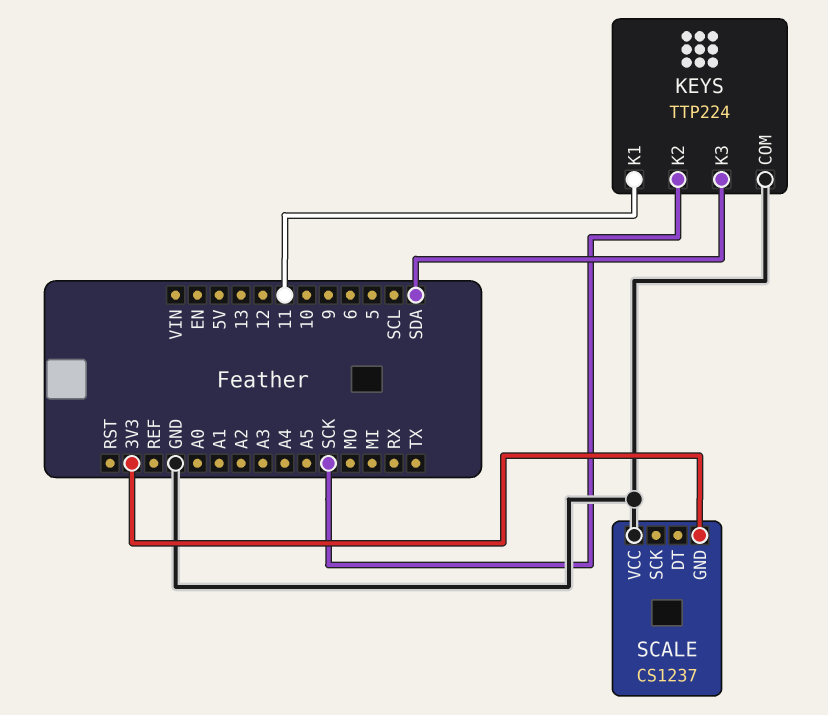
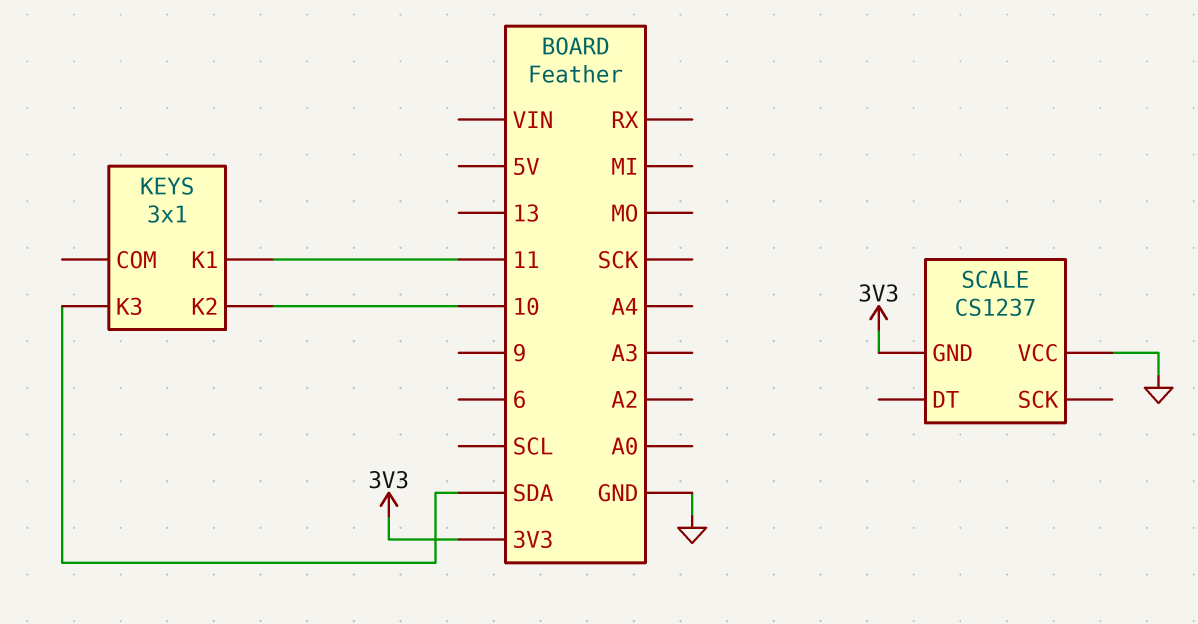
KEYS: TTP224 -> 3x1
KEYS pin COM: GND -> none
KEYS pin K2: SCK -> 10

